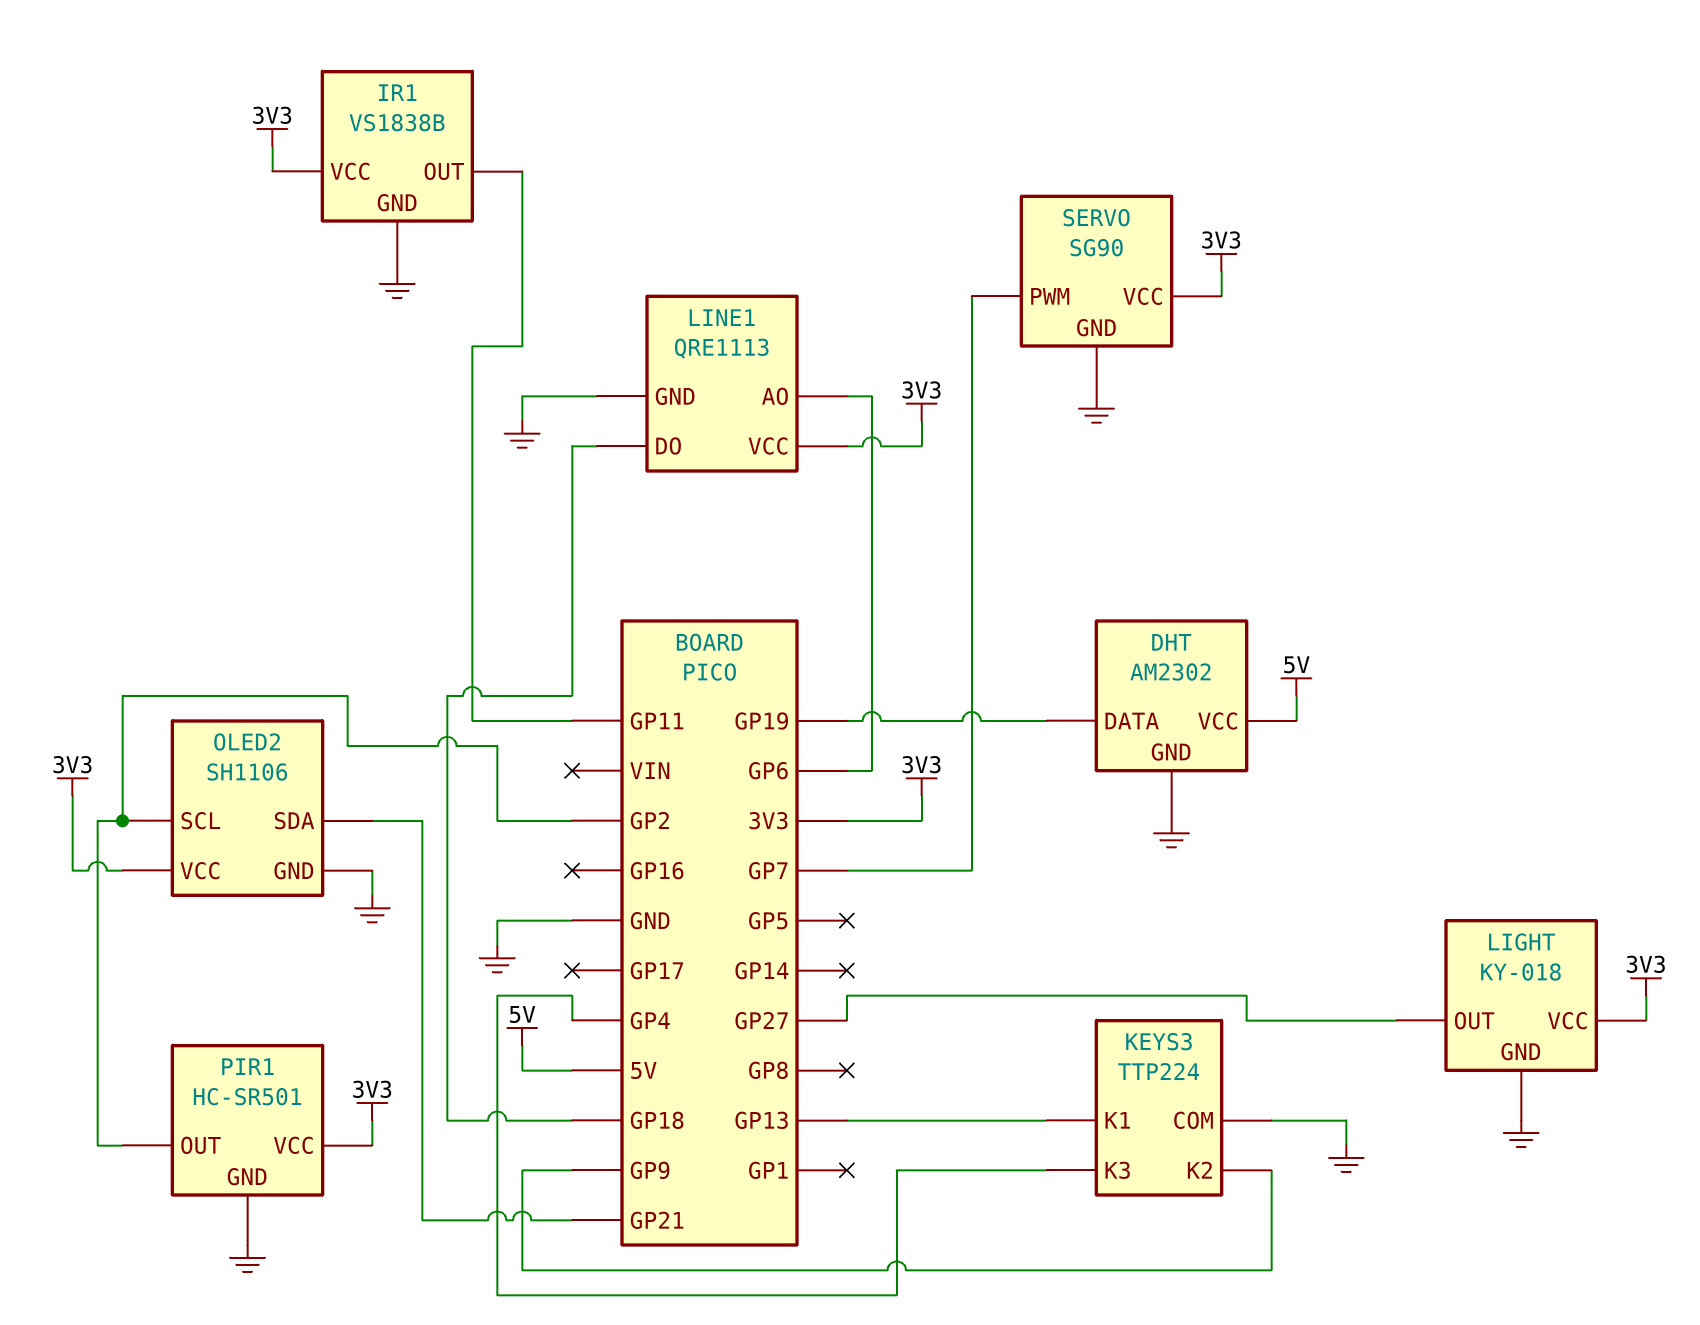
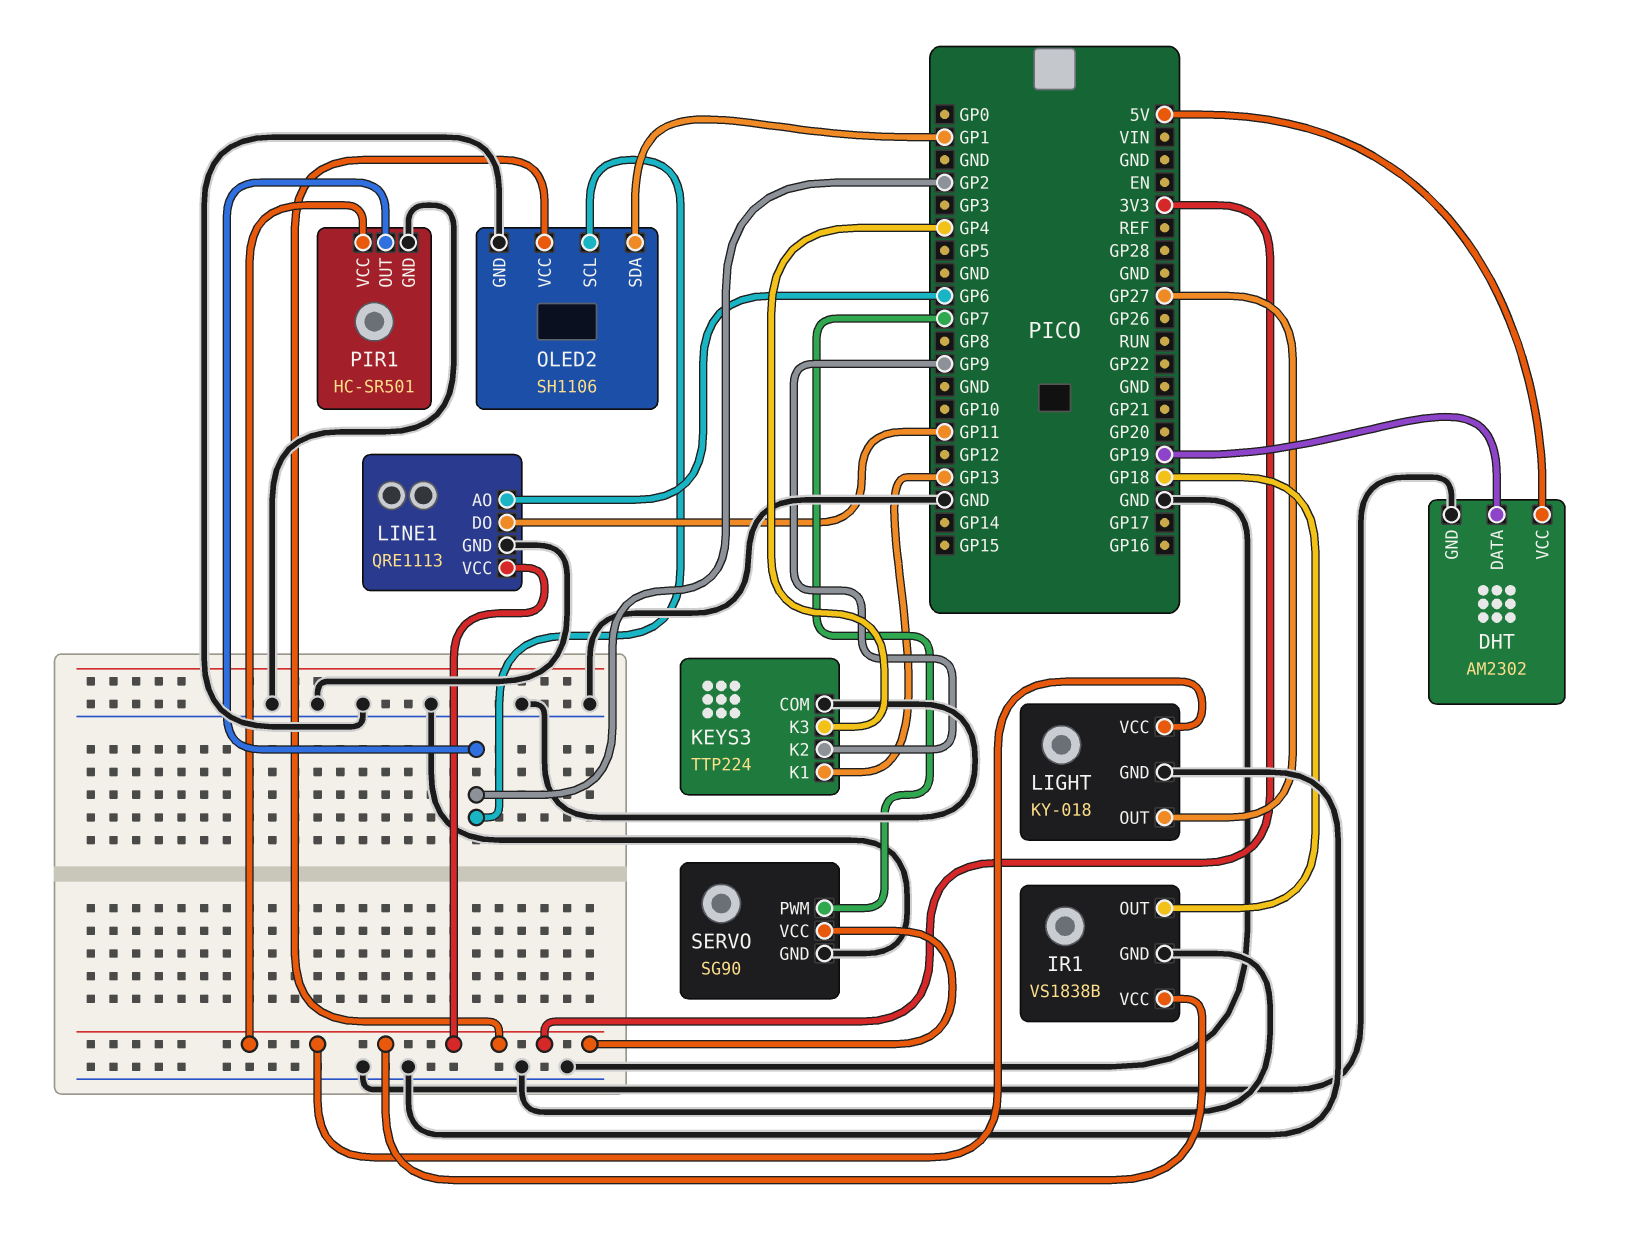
IR1 pin OUT: GP11 -> GP18
LINE1 pin DO: GP18 -> GP11
OLED2 pin SDA: GP21 -> GP1

